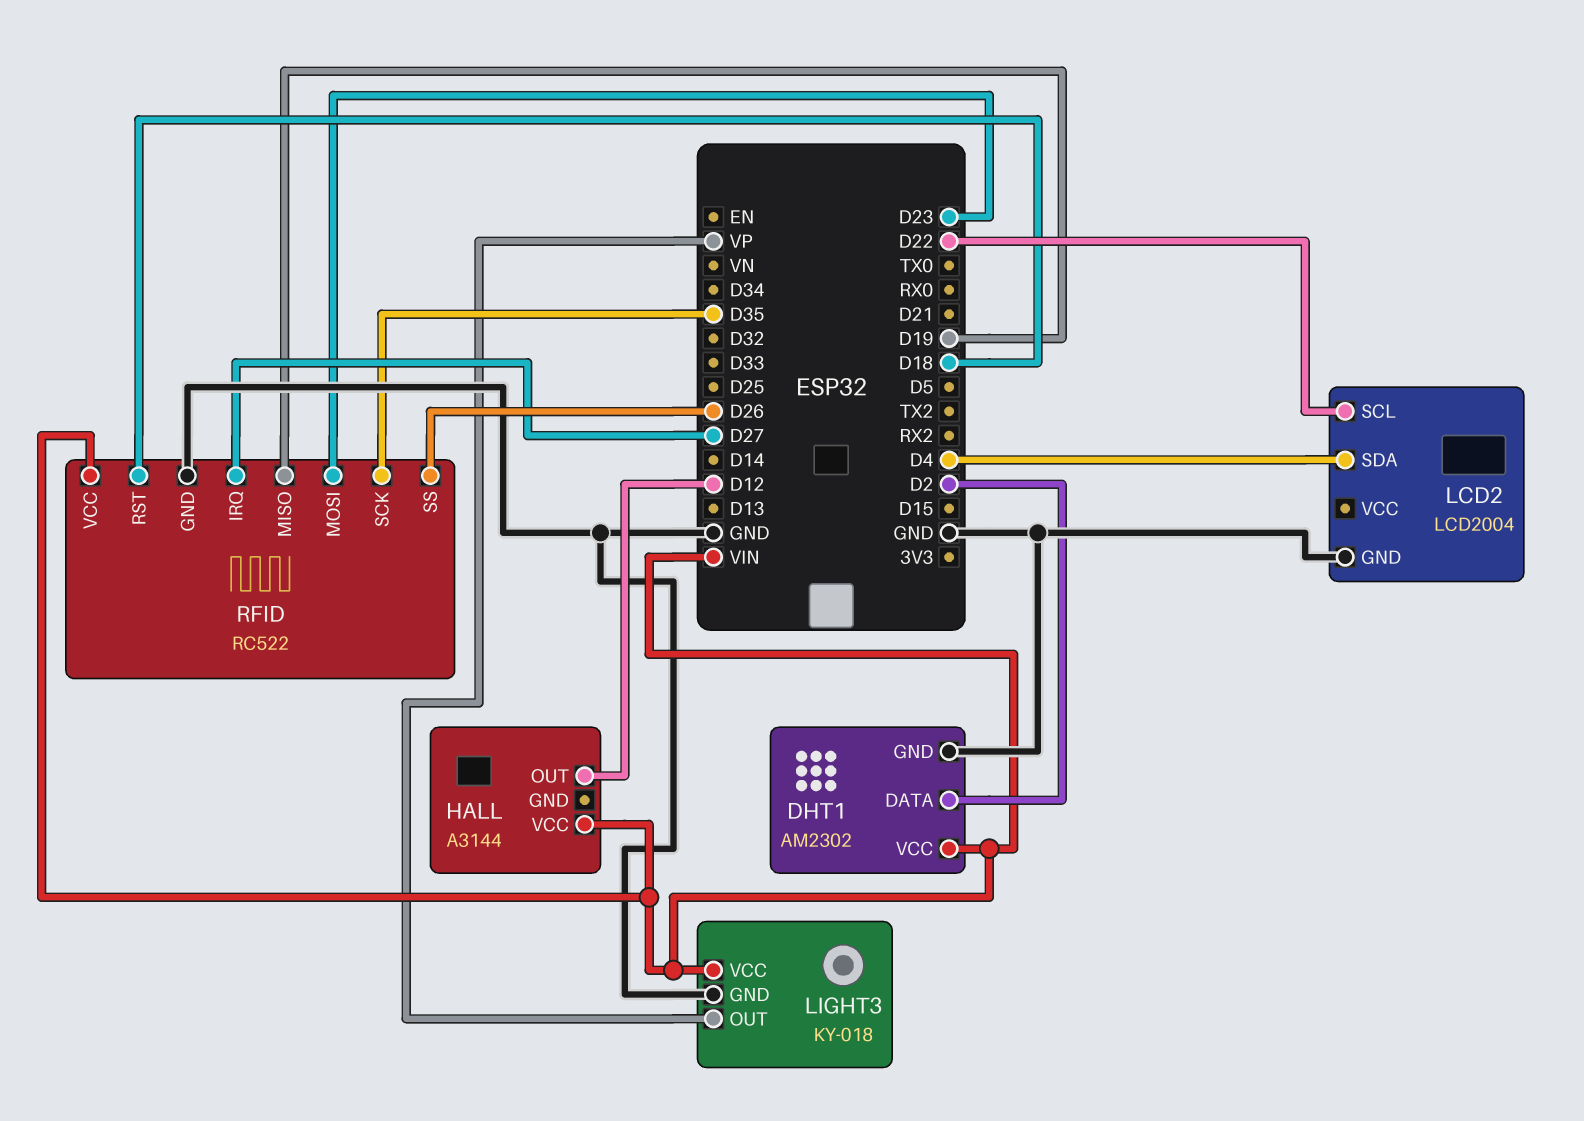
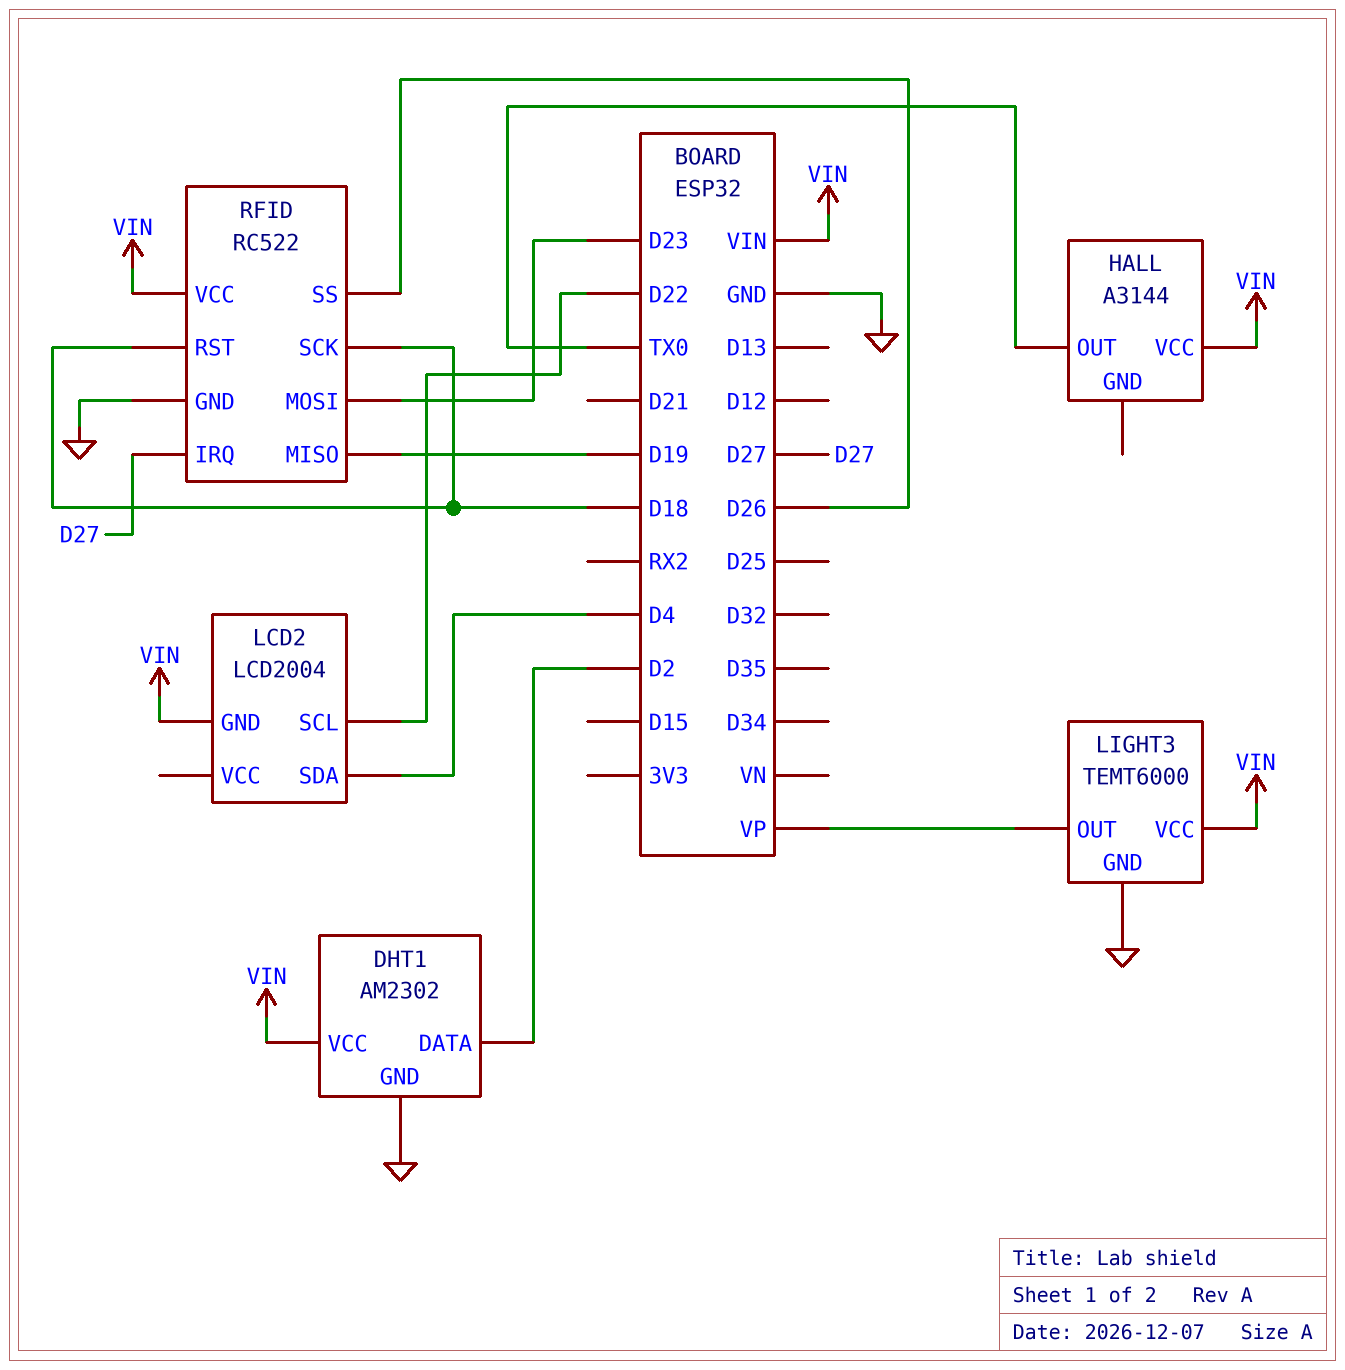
HALL pin OUT: D12 -> TX0
LCD2 pin GND: GND -> VIN
LIGHT3: KY-018 -> TEMT6000
RFID pin SCK: D35 -> D18

